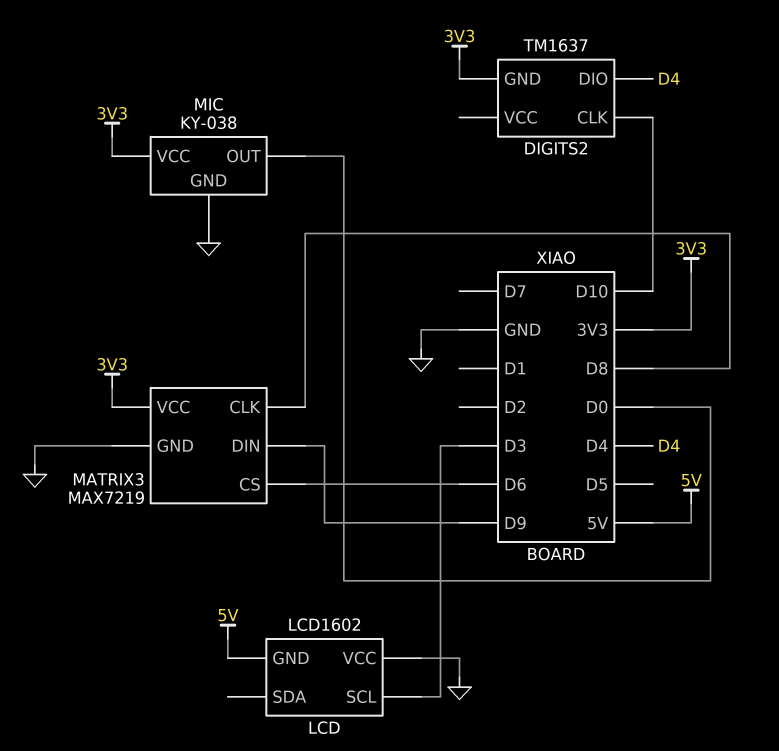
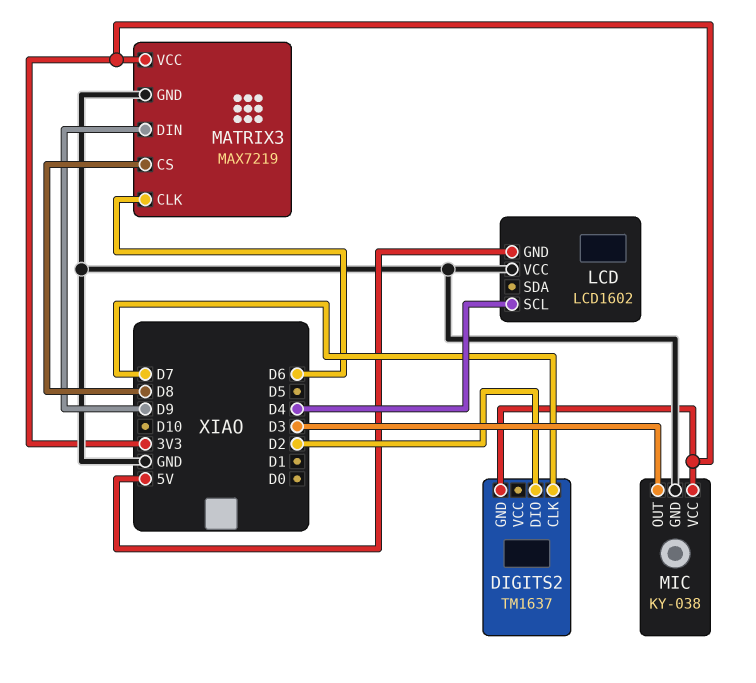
DIGITS2 pin CLK: D10 -> D7
DIGITS2 pin DIO: D4 -> D2
LCD pin SCL: D3 -> D4
MATRIX3 pin CLK: D8 -> D6
MATRIX3 pin CS: D6 -> D8
MIC pin OUT: D0 -> D3

